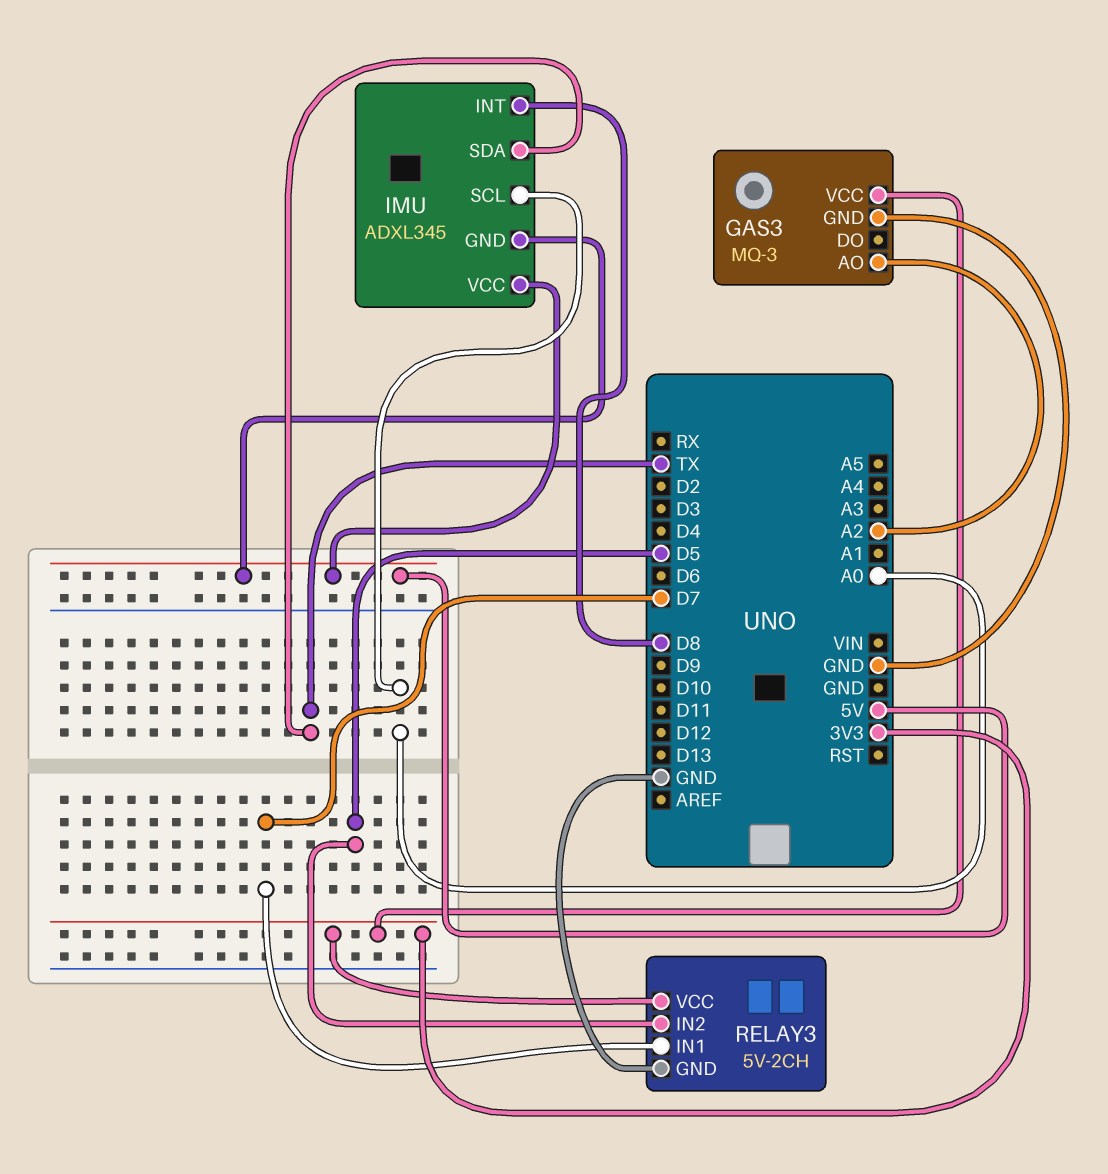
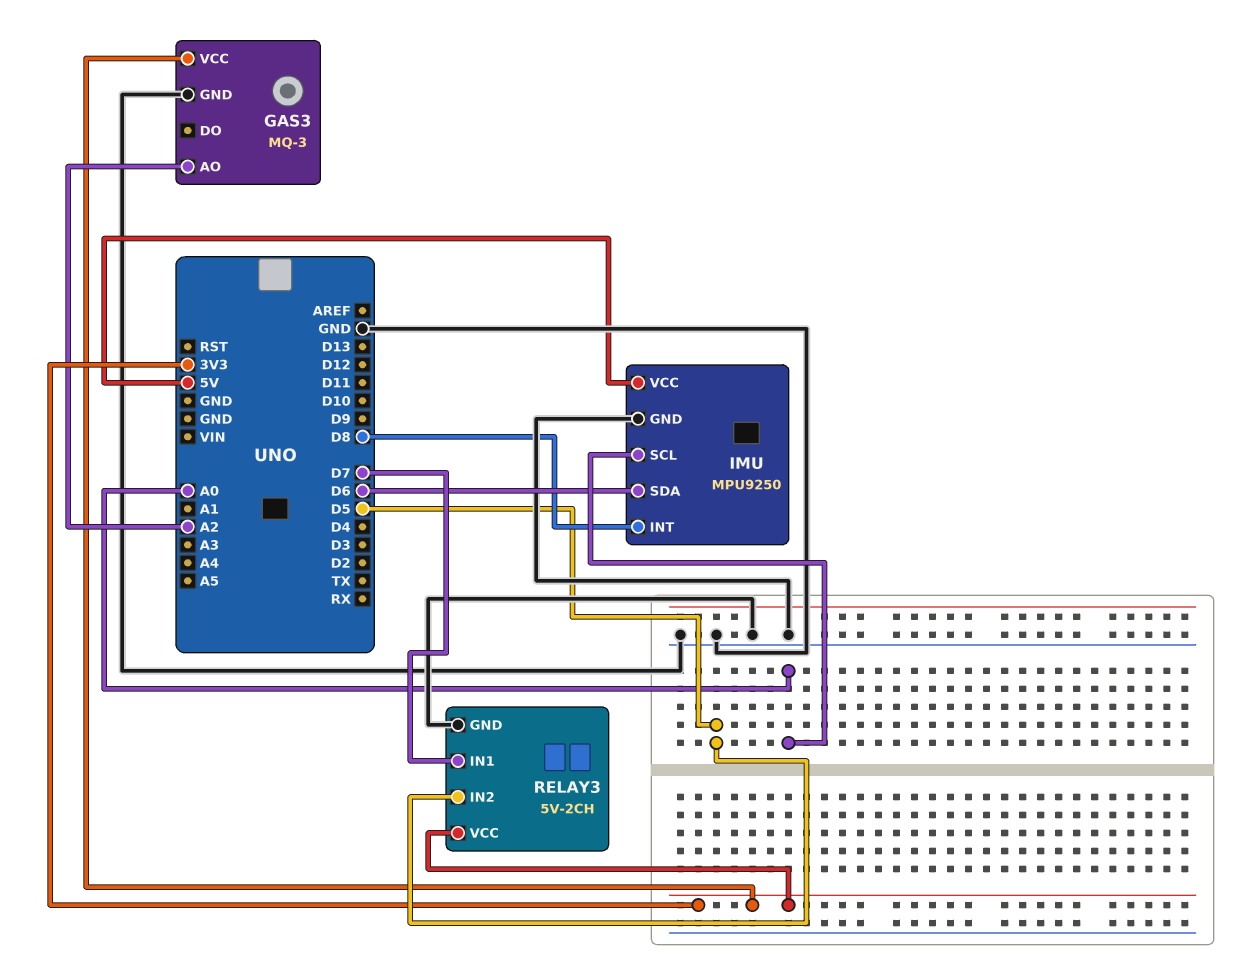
IMU: ADXL345 -> MPU9250
IMU pin GND: 5V -> GND
IMU pin SDA: TX -> D6

